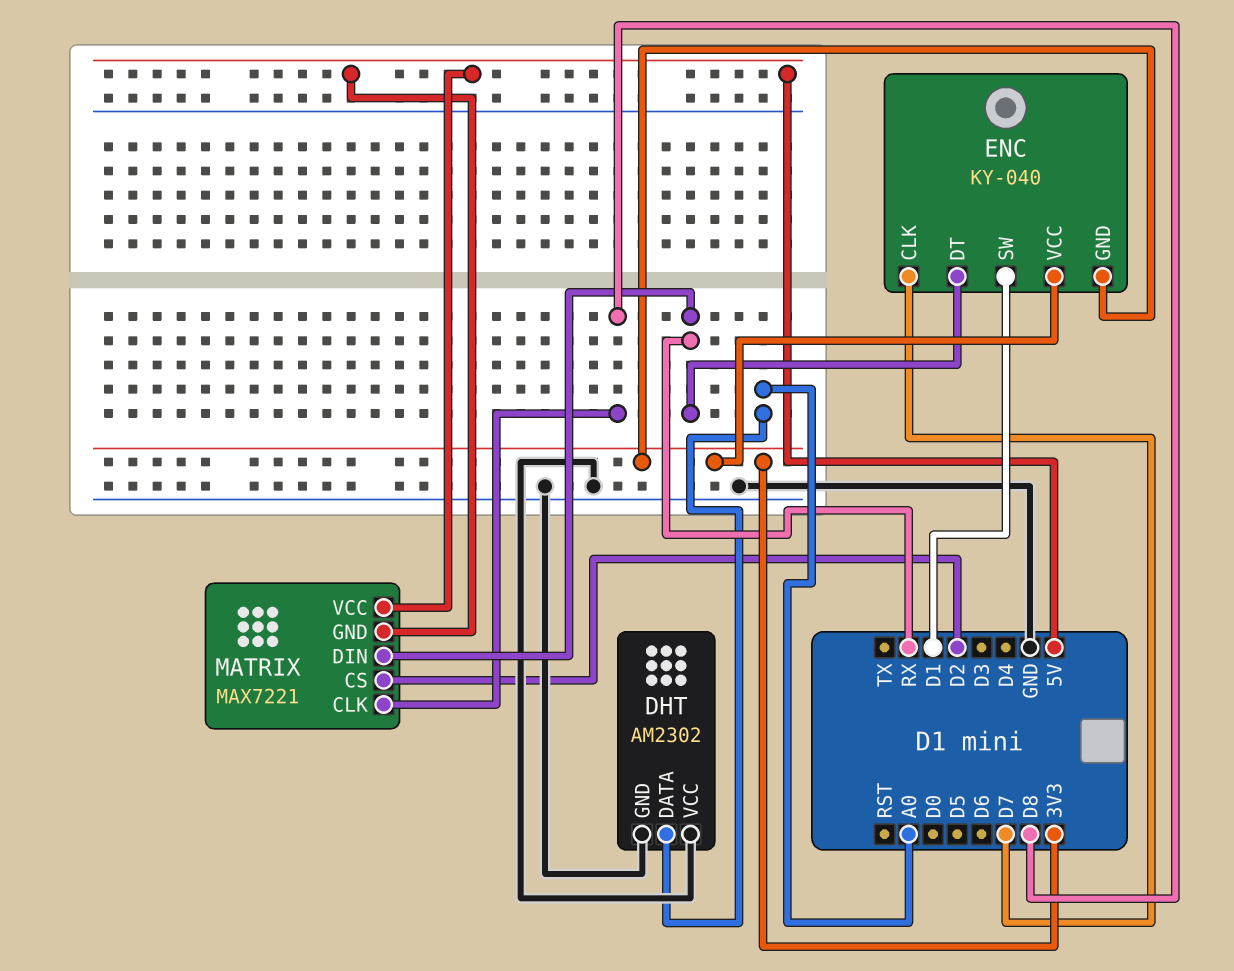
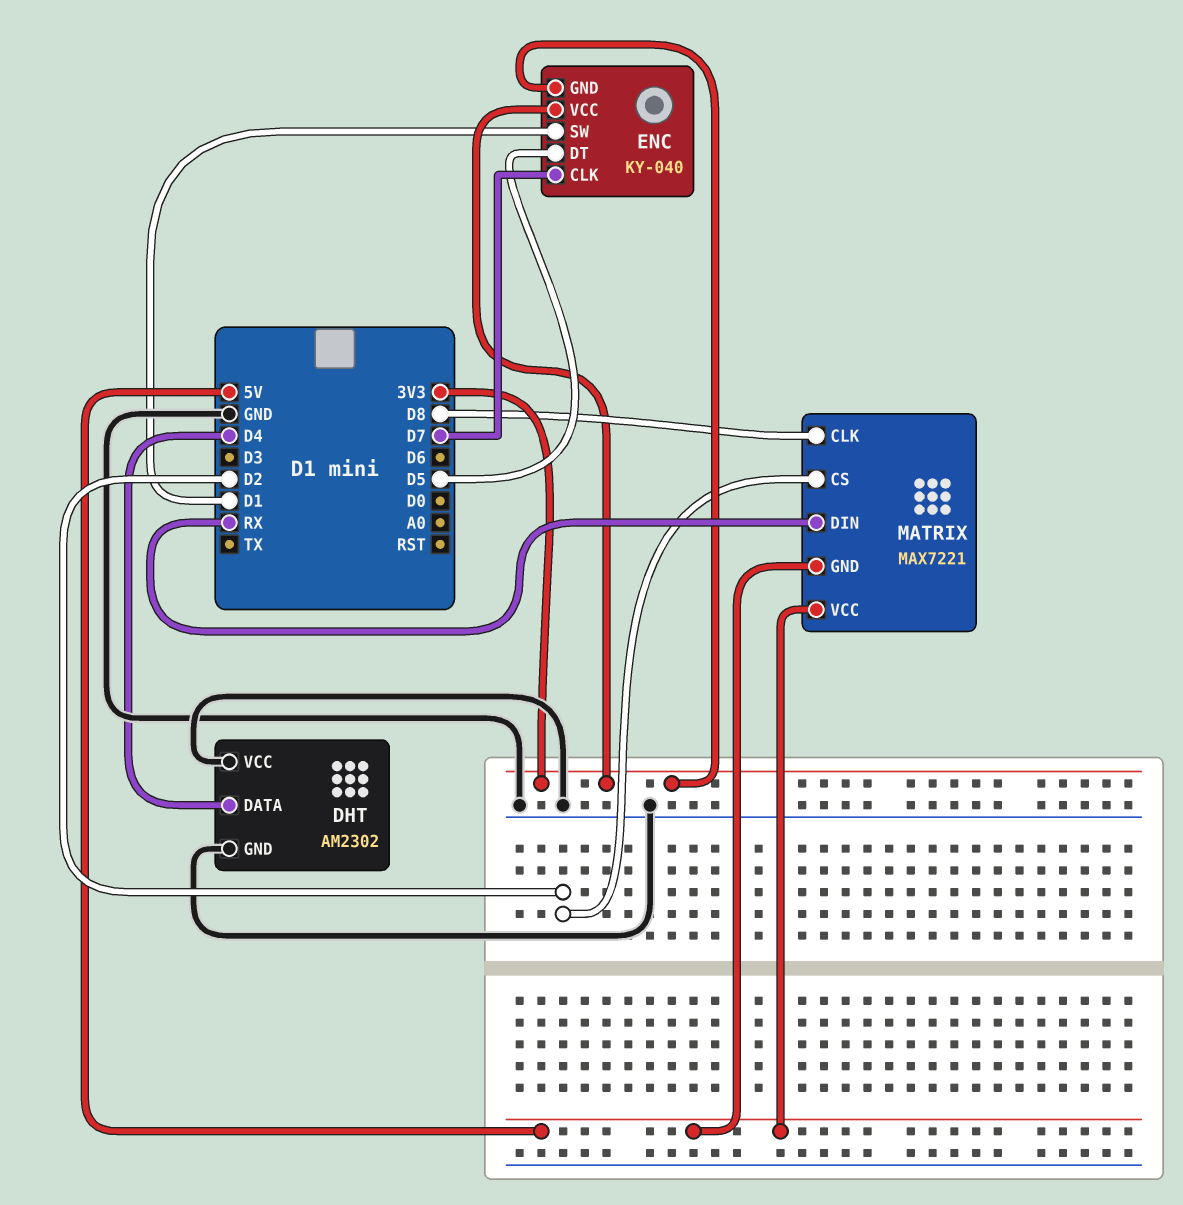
DHT pin DATA: A0 -> D4
ENC pin DT: RX -> D5

